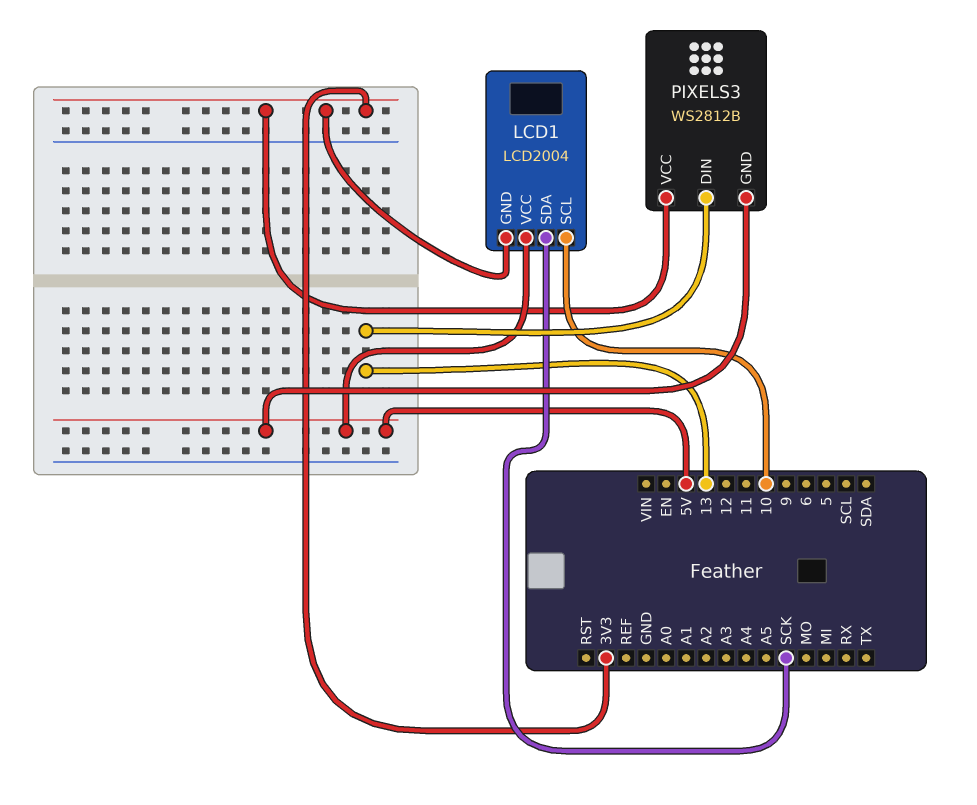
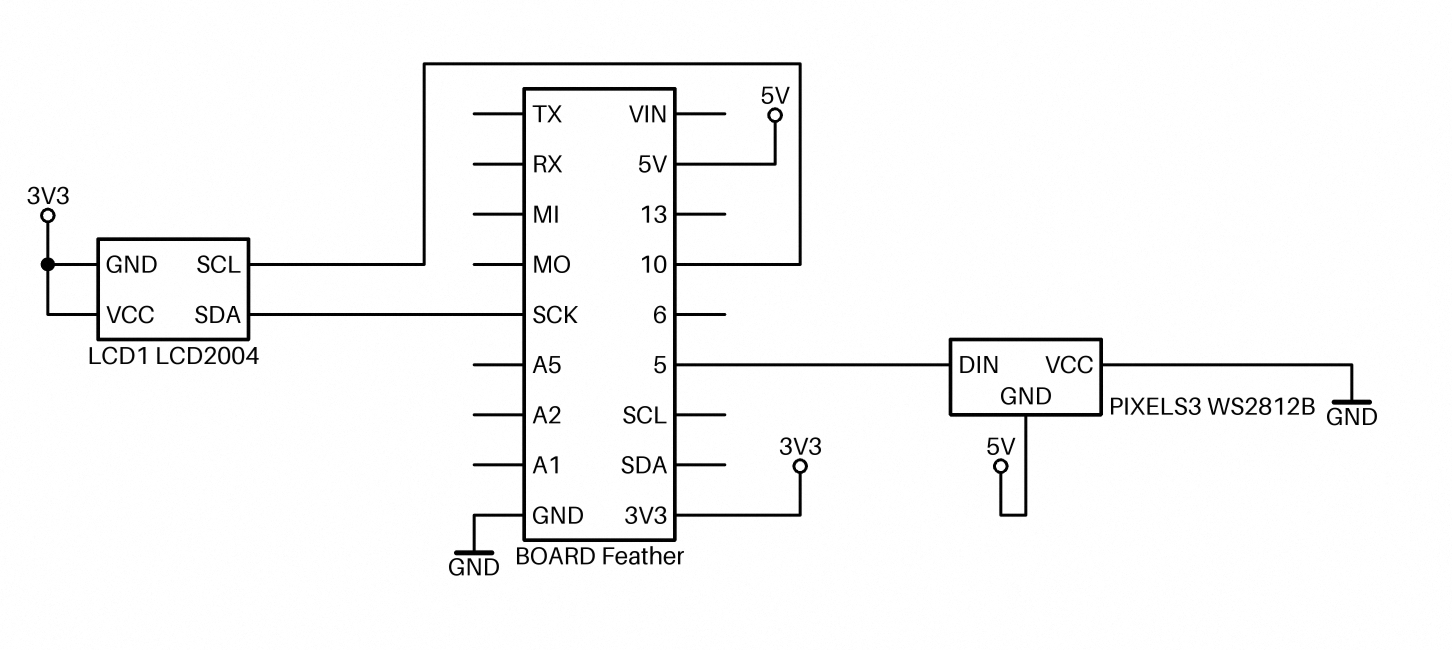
LCD1 pin VCC: 5V -> 3V3
PIXELS3 pin DIN: 13 -> 5
PIXELS3 pin VCC: 3V3 -> GND

